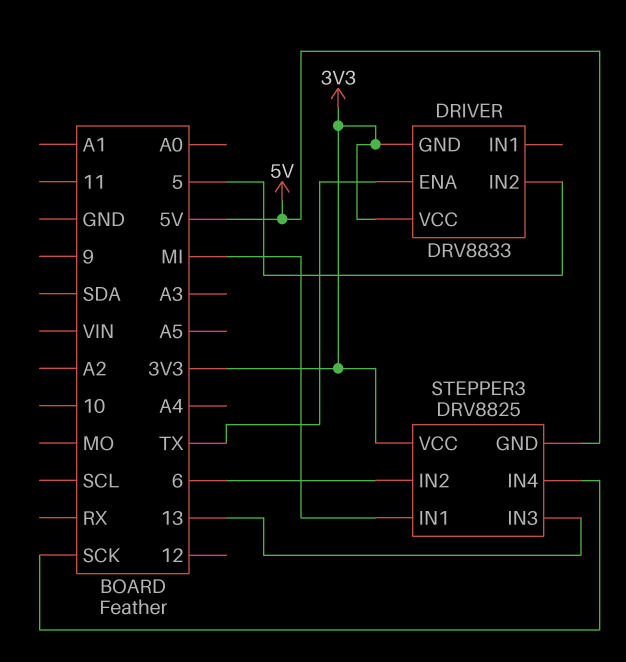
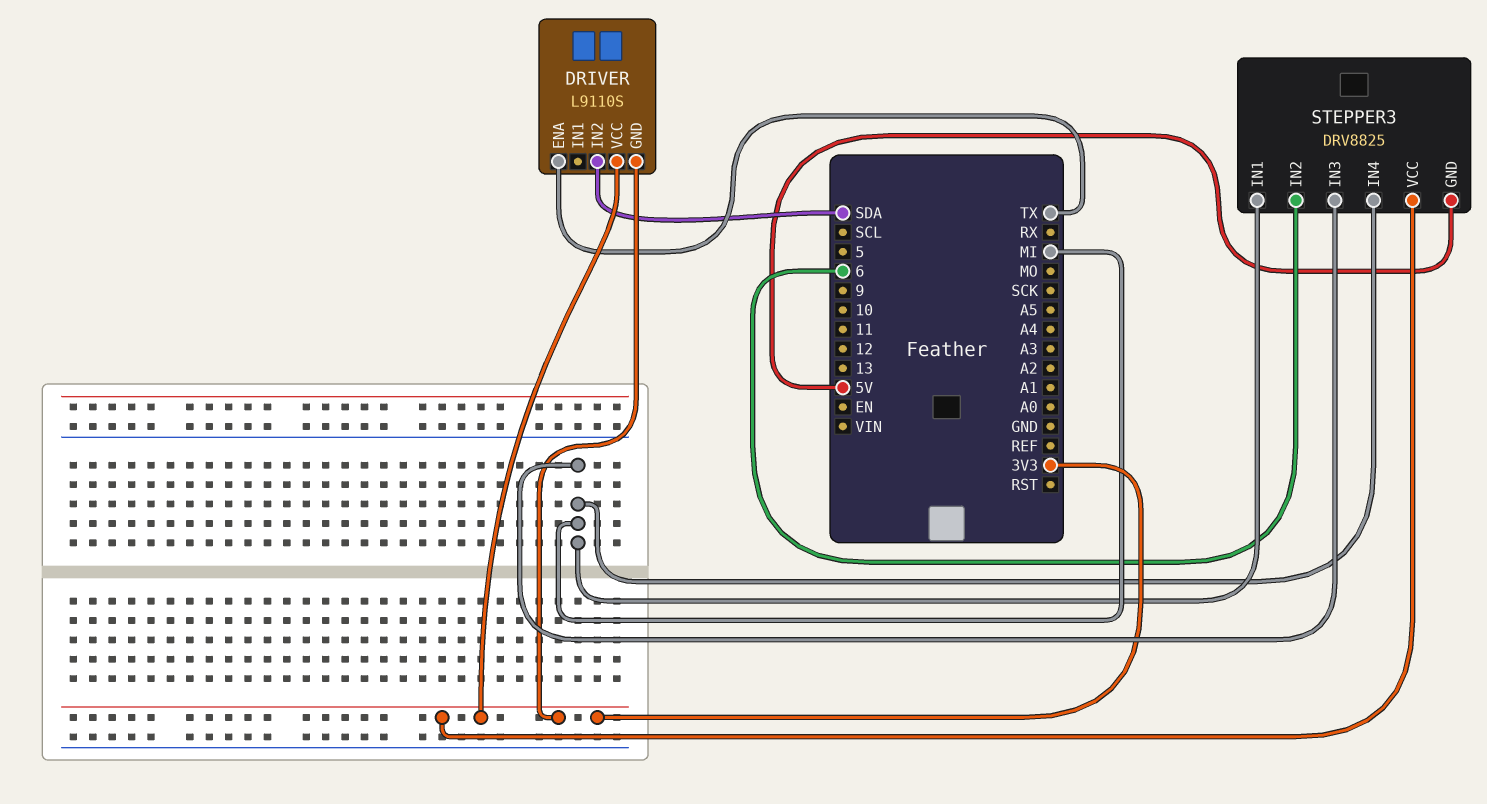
DRIVER: DRV8833 -> L9110S
DRIVER pin IN2: 5 -> SDA
STEPPER3 pin IN3: 13 -> MI
STEPPER3 pin IN4: SCK -> MI

